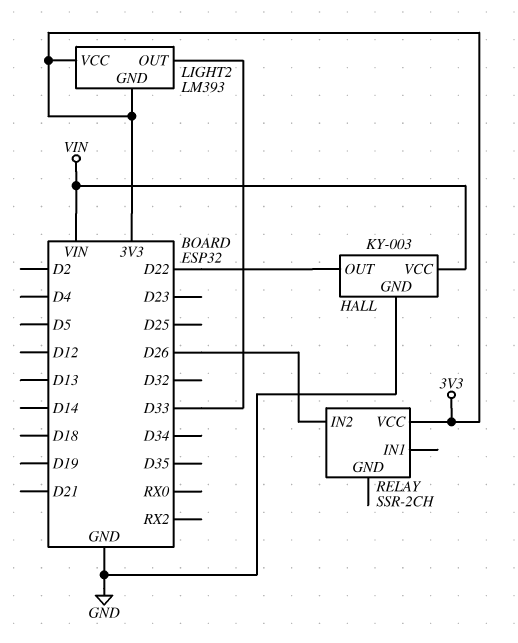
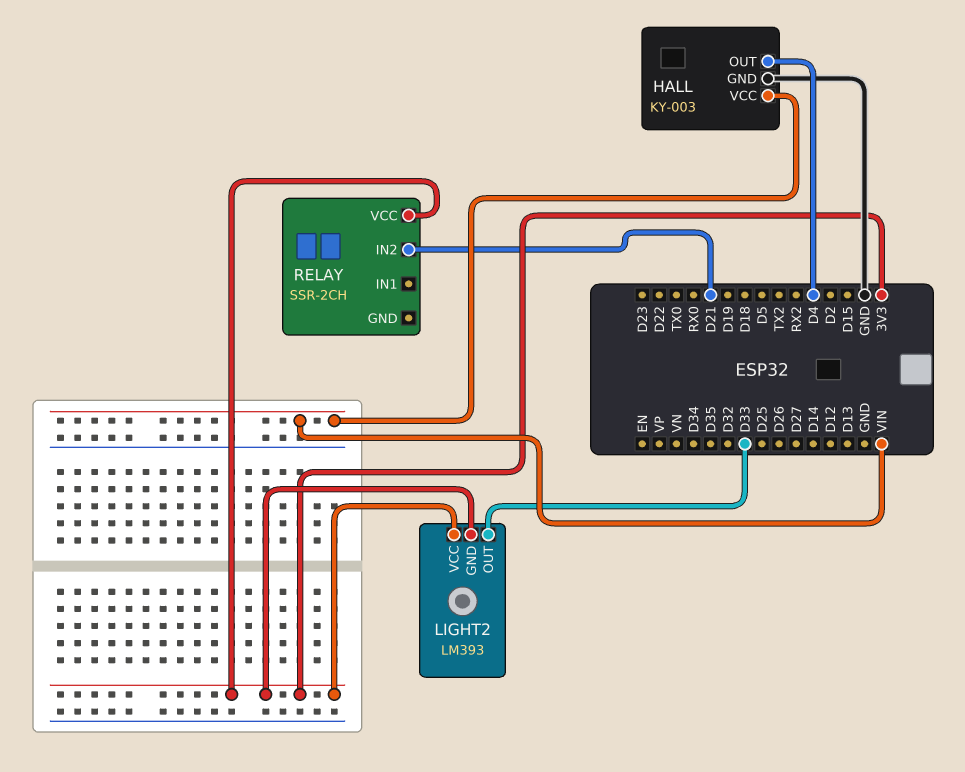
HALL pin OUT: D22 -> D4
RELAY pin IN2: D26 -> D21

